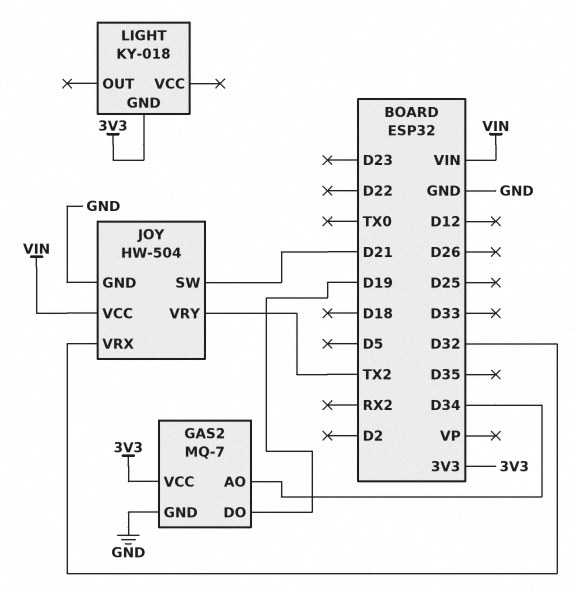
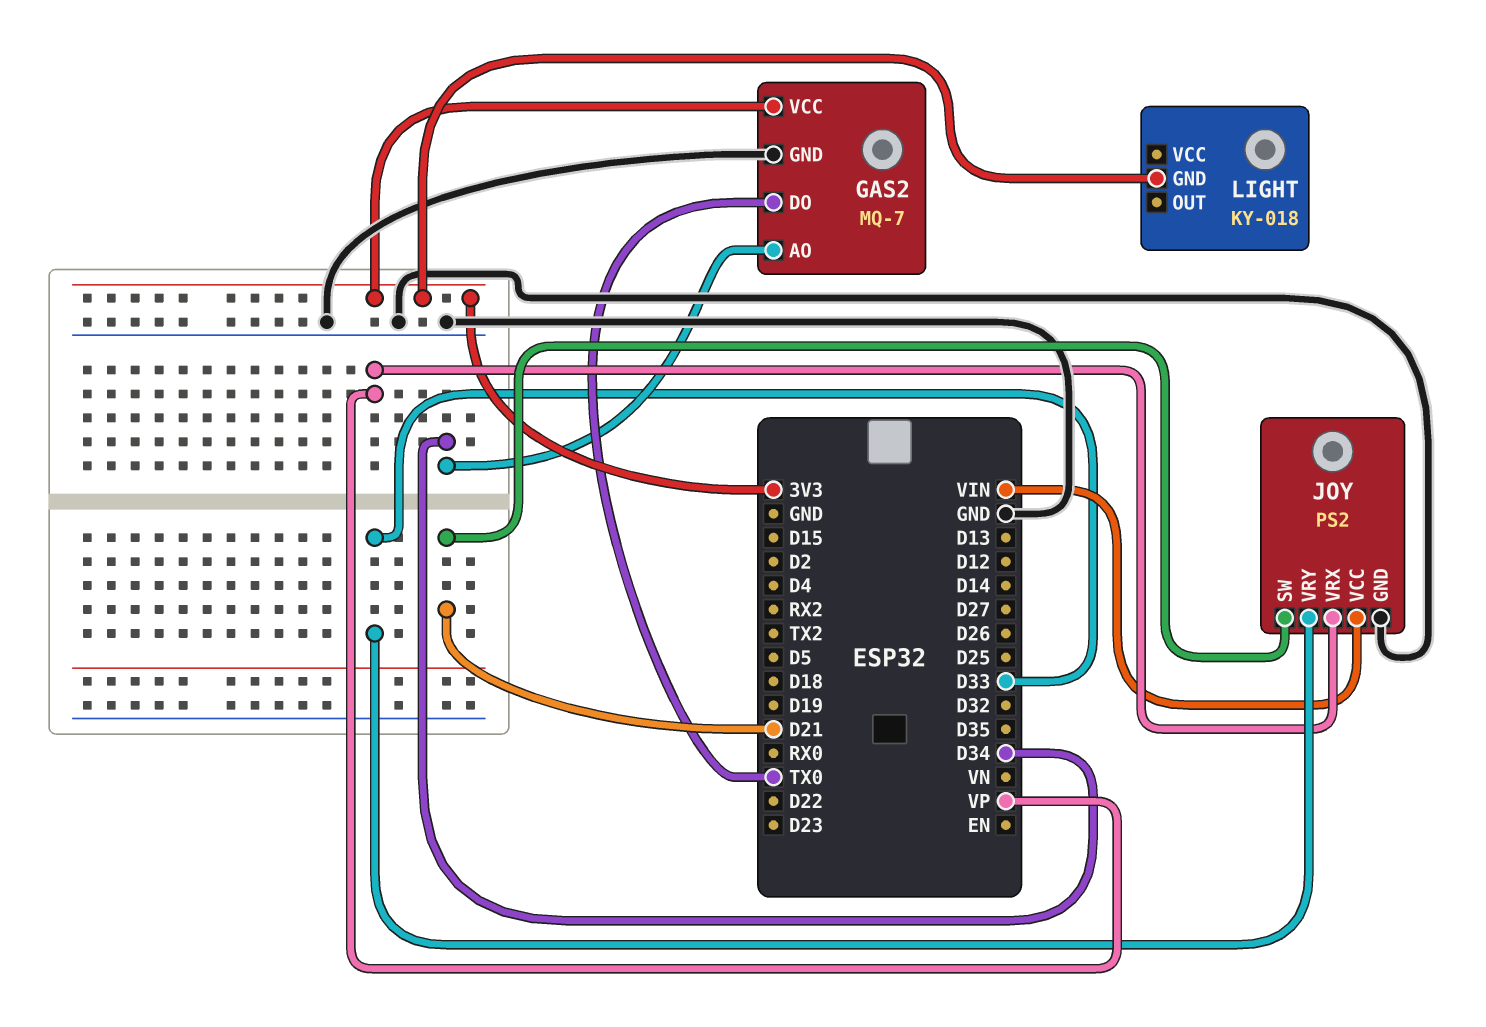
GAS2 pin DO: D19 -> TX0
JOY: HW-504 -> PS2
JOY pin VRX: D32 -> VP
JOY pin VRY: TX2 -> D33

